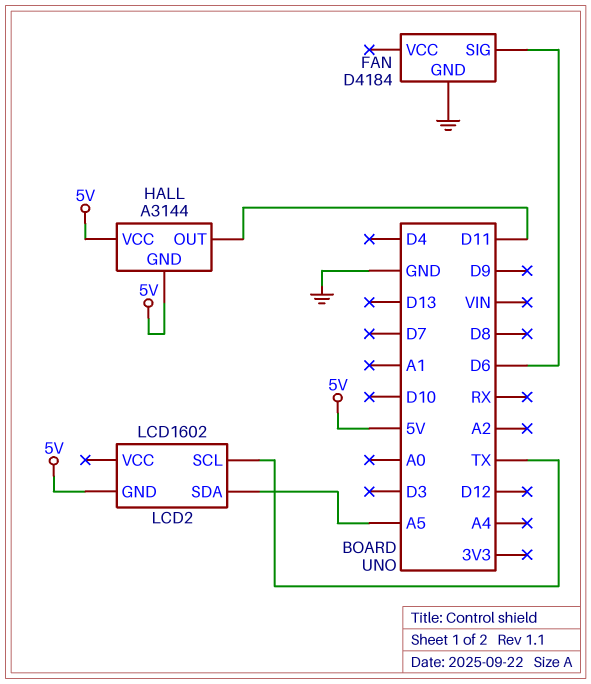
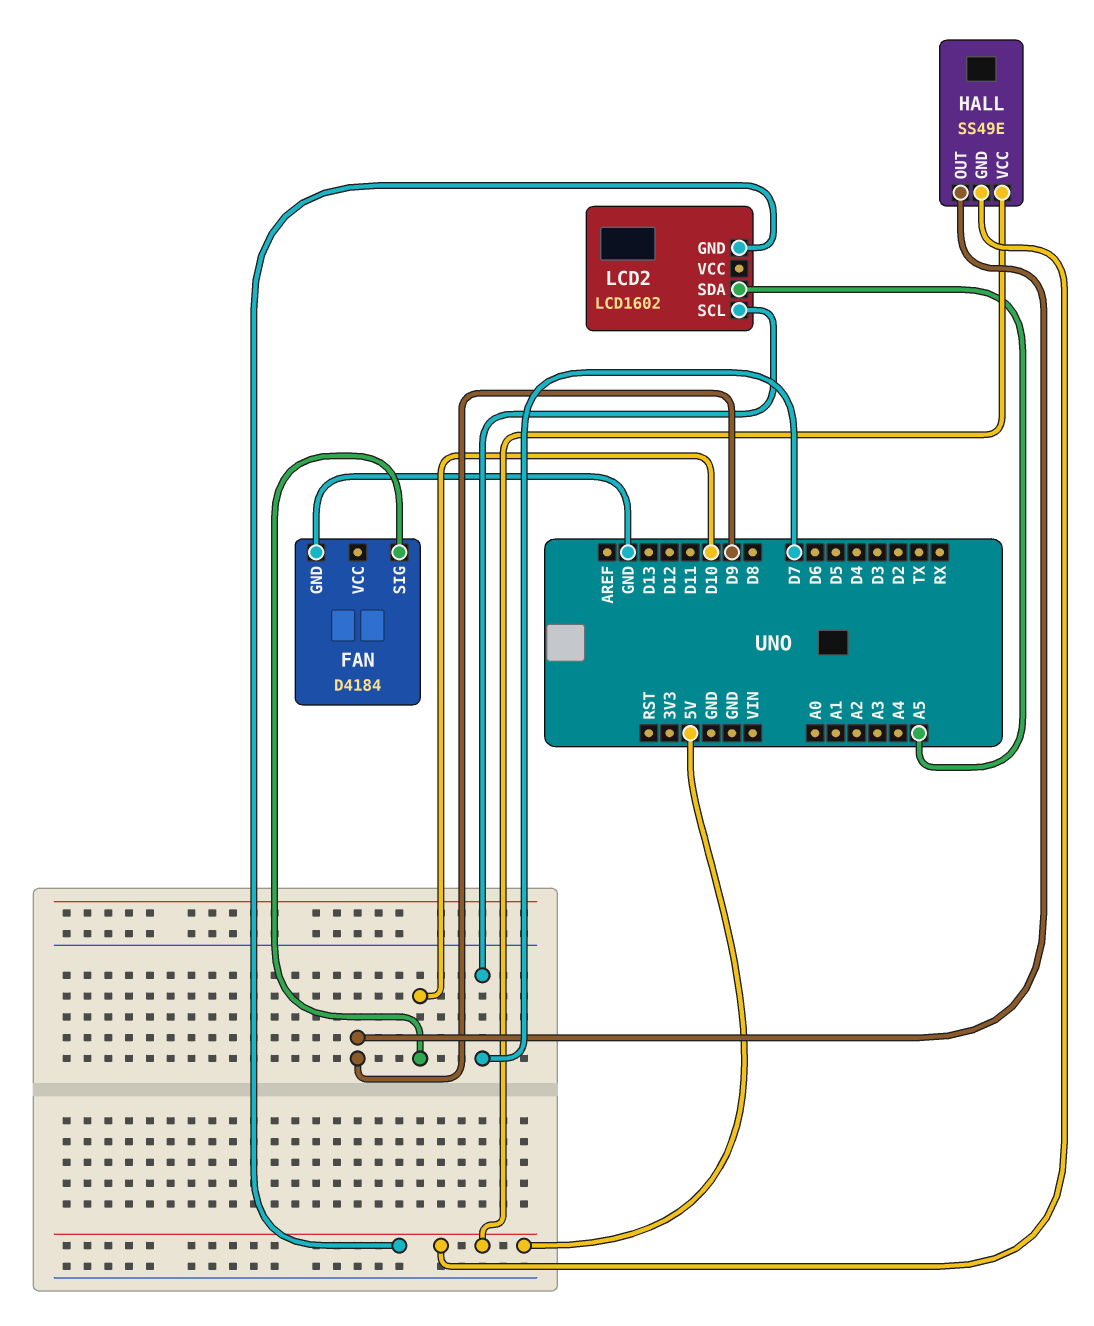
FAN pin SIG: D6 -> D10
HALL: A3144 -> SS49E
HALL pin OUT: D11 -> D9
LCD2 pin SCL: TX -> D7

